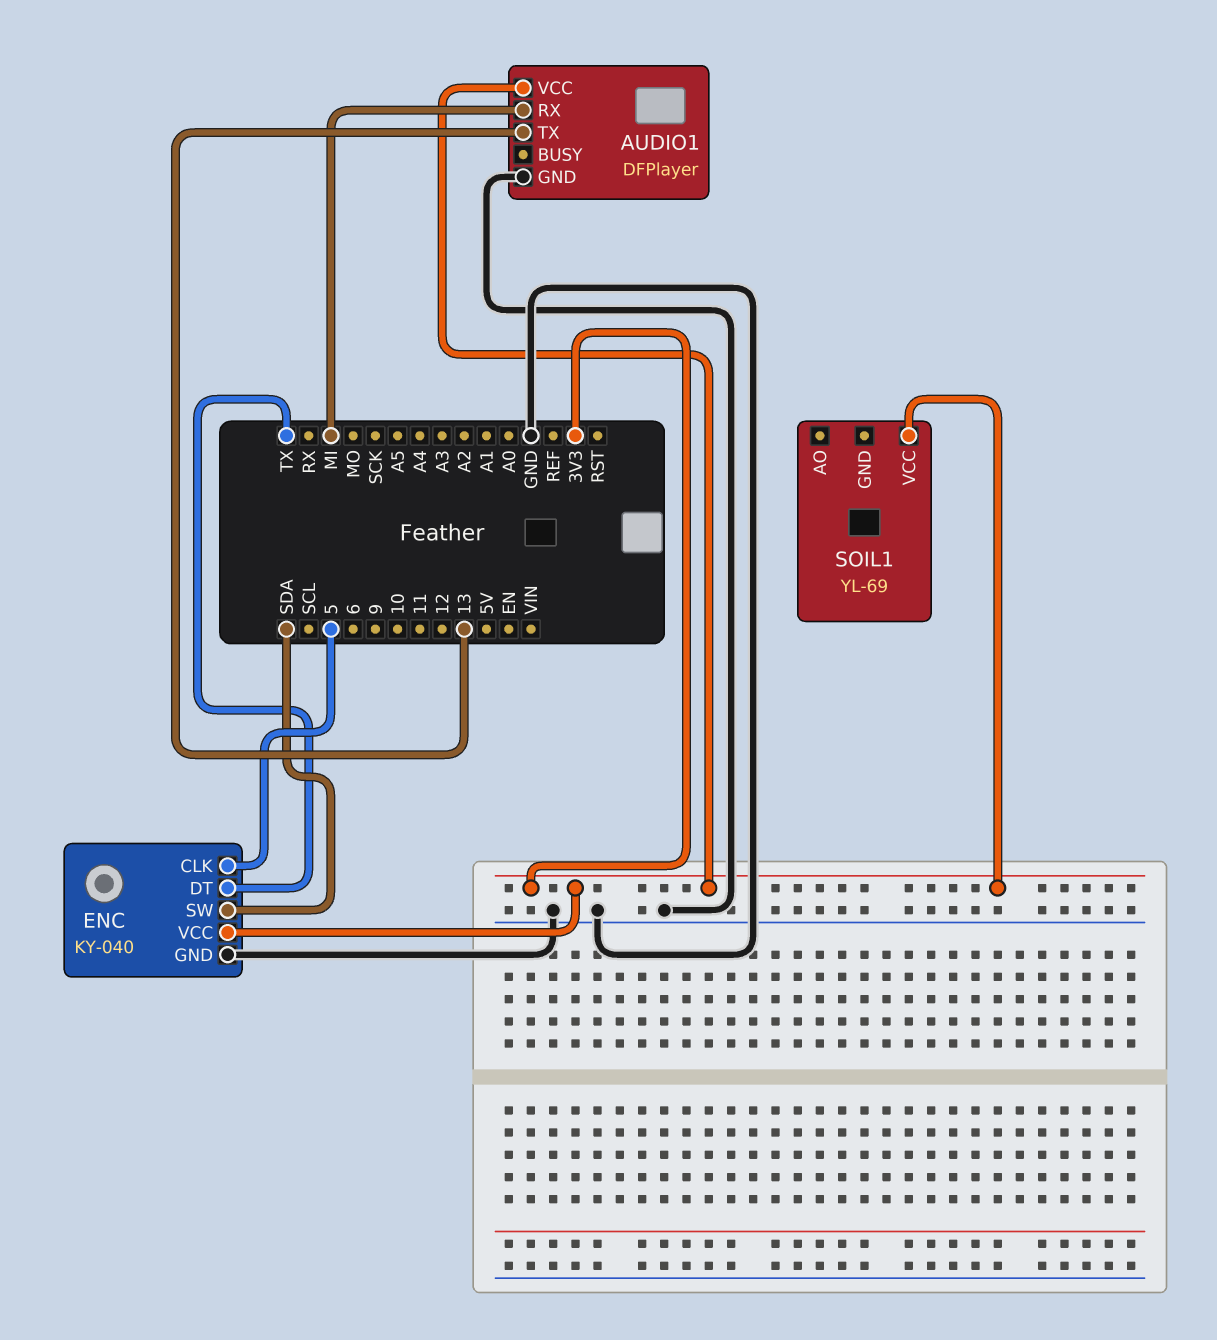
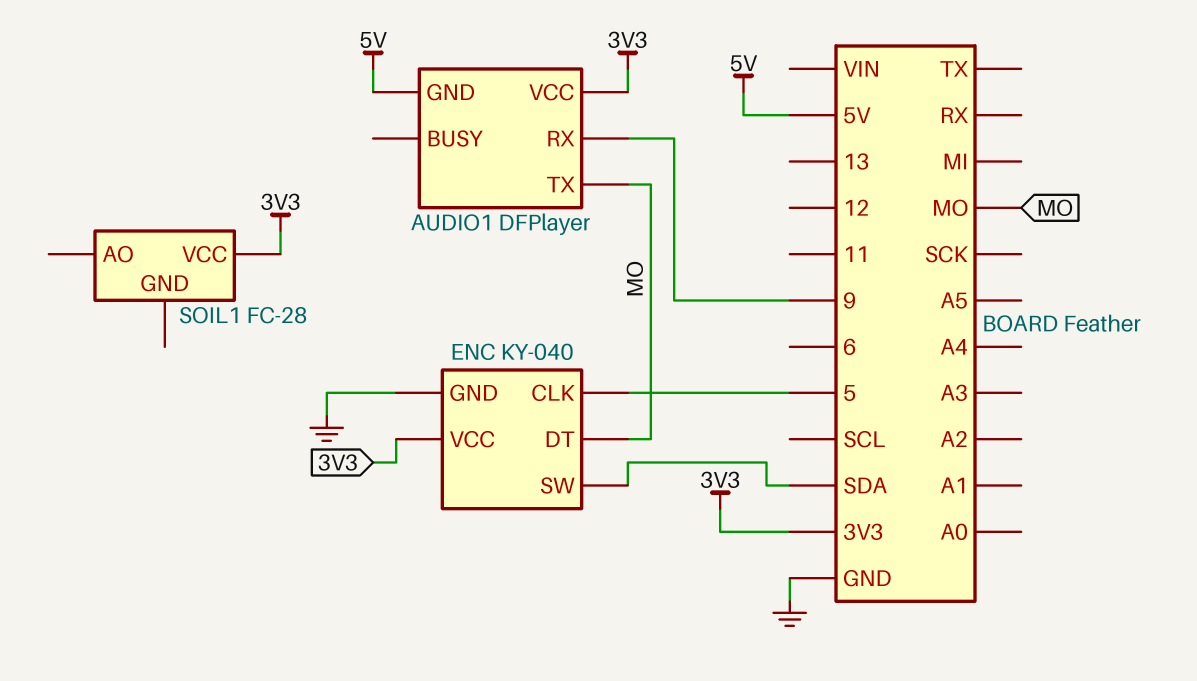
AUDIO1 pin GND: GND -> 5V
AUDIO1 pin RX: MI -> 9
AUDIO1 pin TX: 13 -> MO
ENC pin DT: TX -> MO
SOIL1: YL-69 -> FC-28

